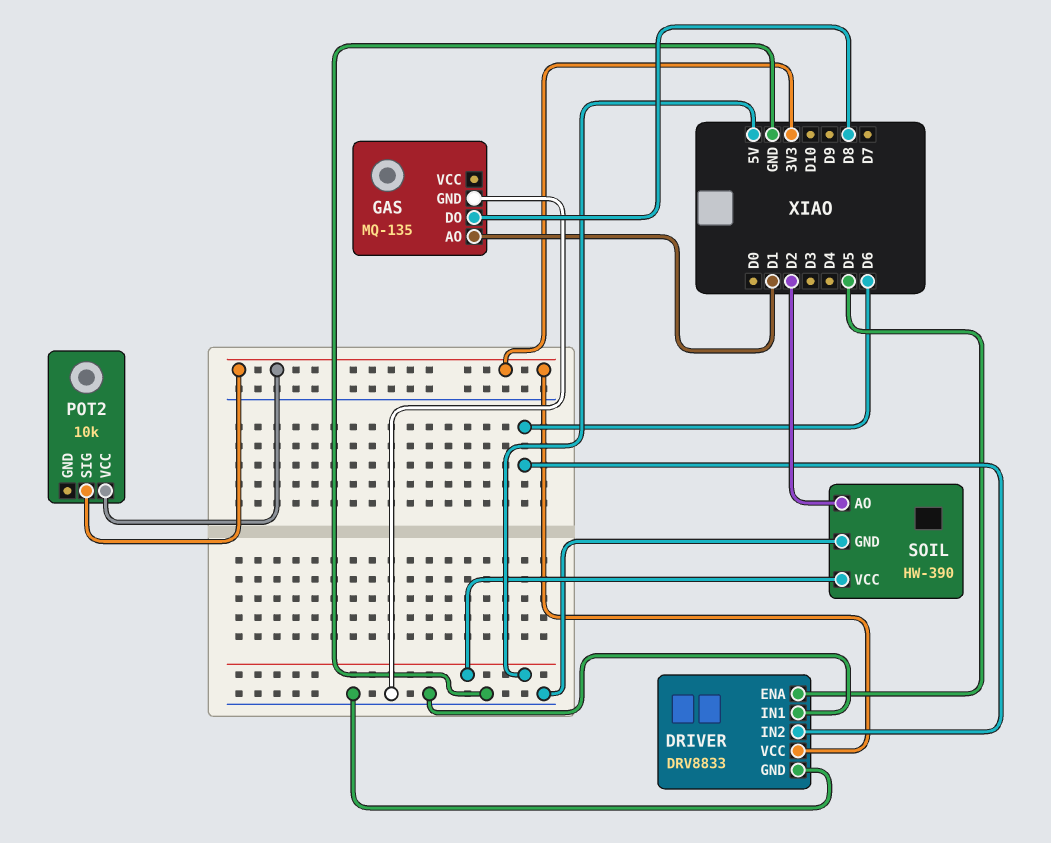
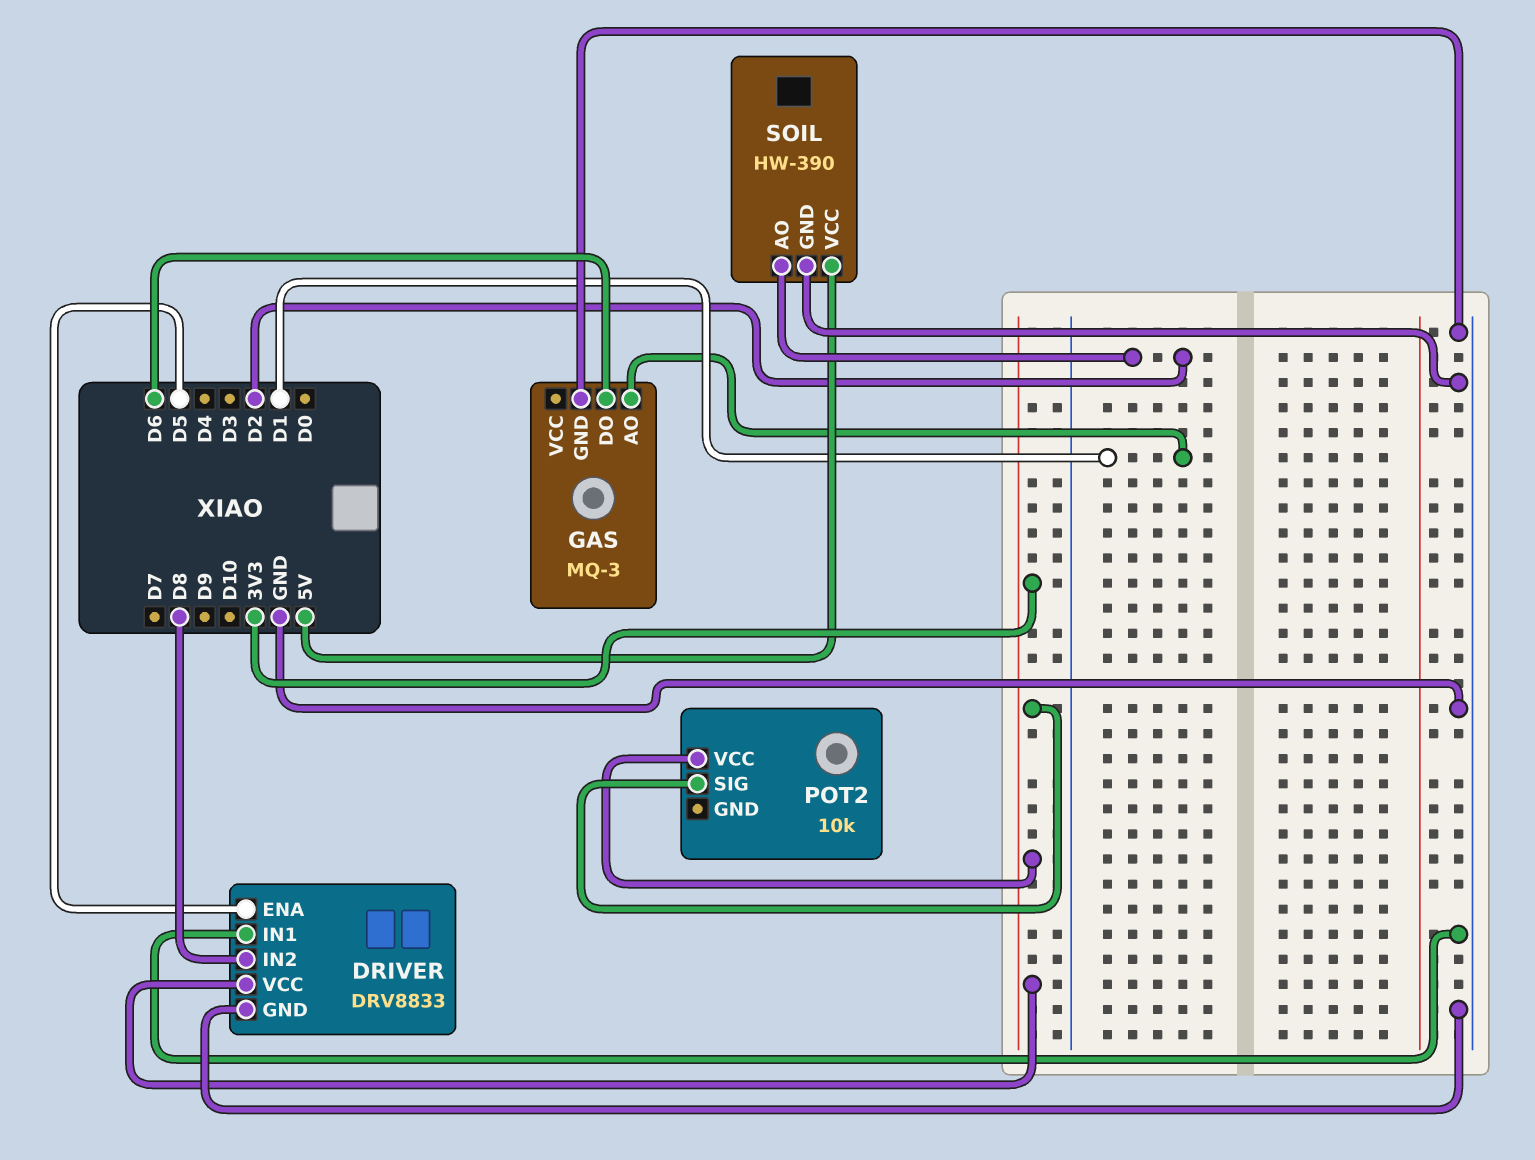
DRIVER pin IN2: D6 -> D8
GAS: MQ-135 -> MQ-3
GAS pin DO: D8 -> D6

